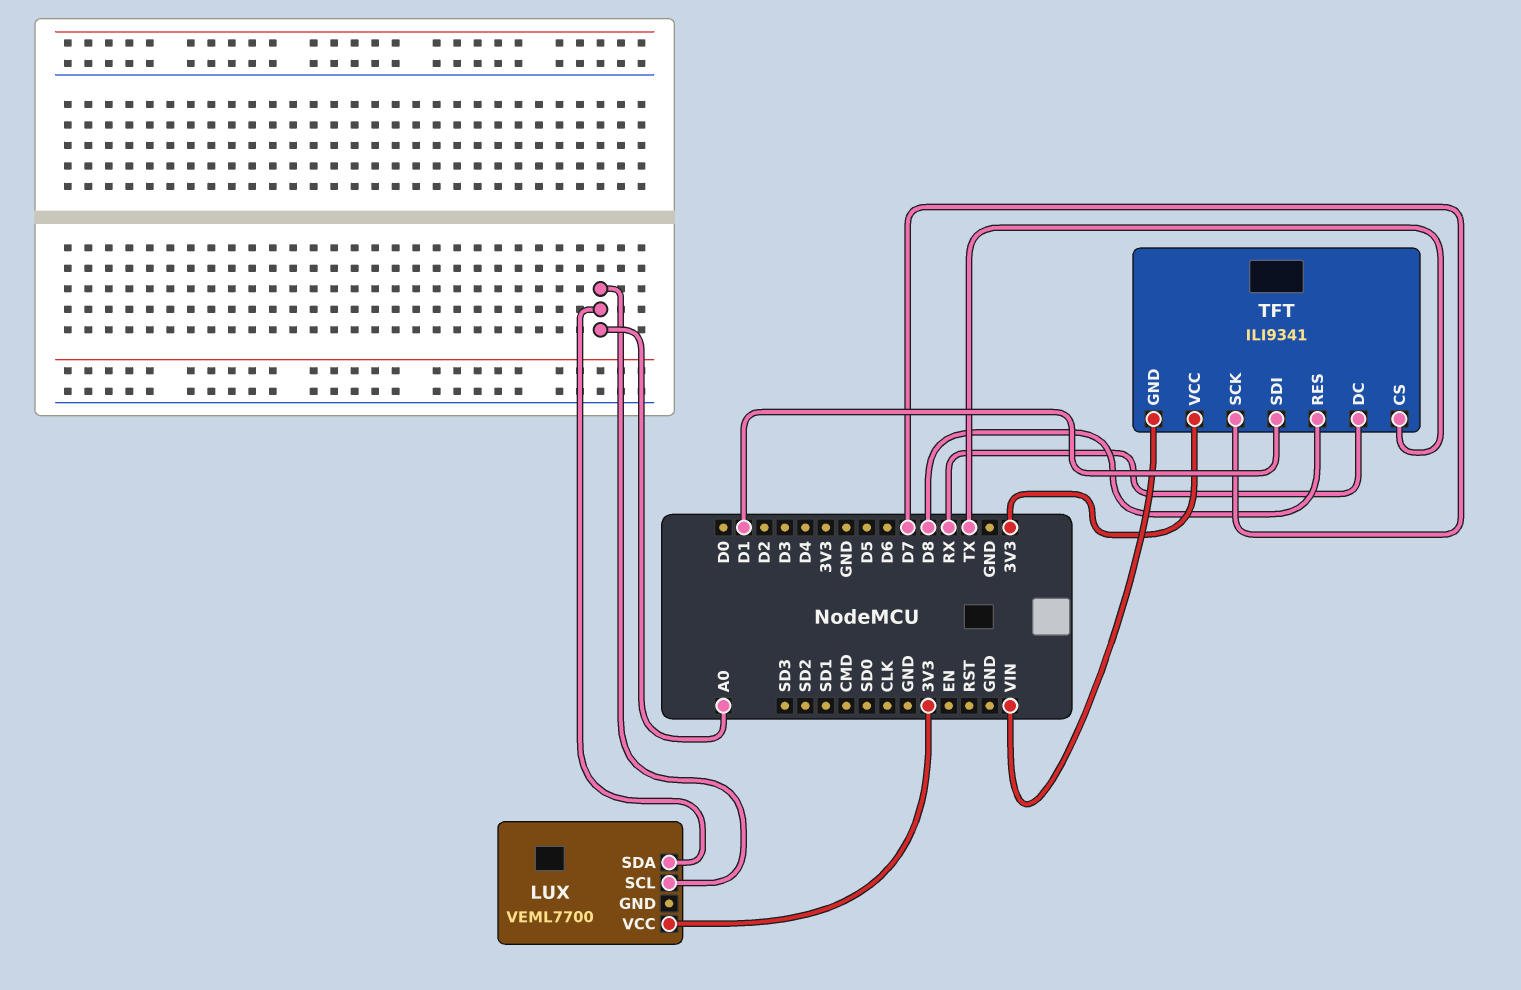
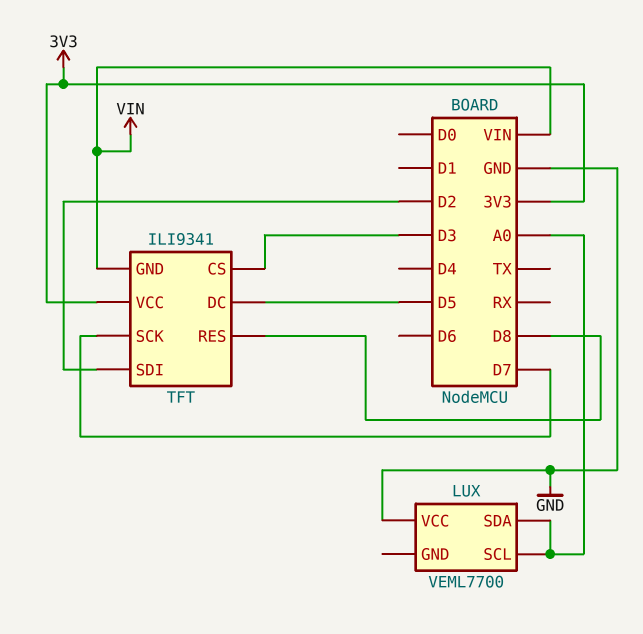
LUX pin VCC: 3V3 -> GND
TFT pin CS: TX -> D3
TFT pin DC: RX -> D5
TFT pin SDI: D1 -> D2

